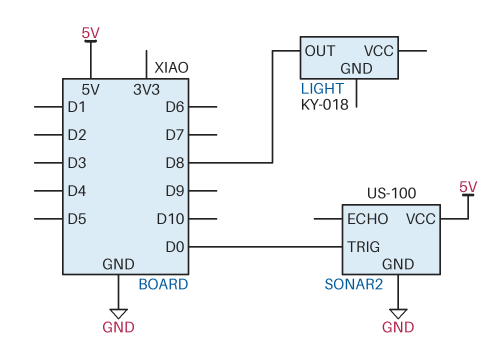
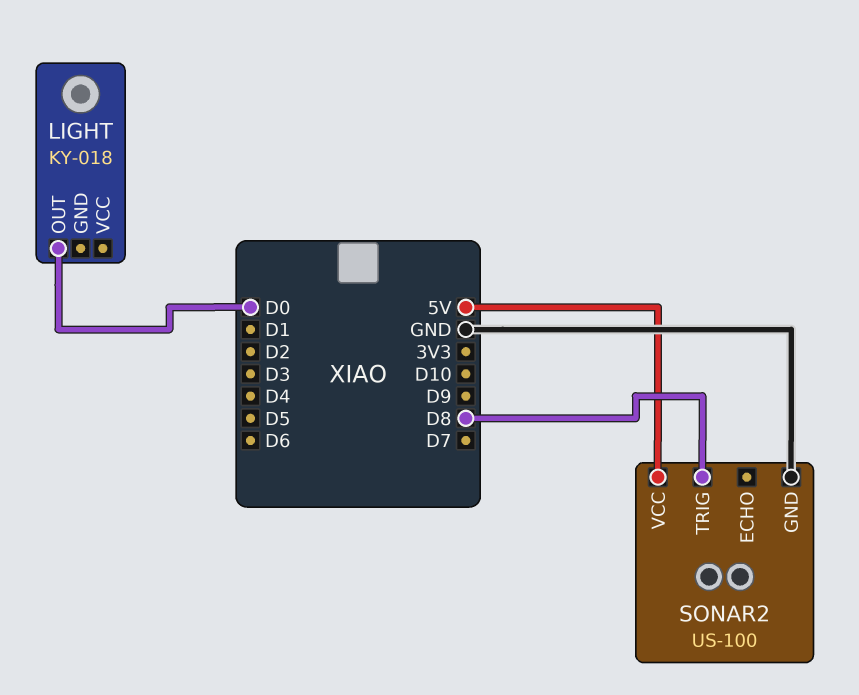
LIGHT pin OUT: D8 -> D0
SONAR2 pin TRIG: D0 -> D8

